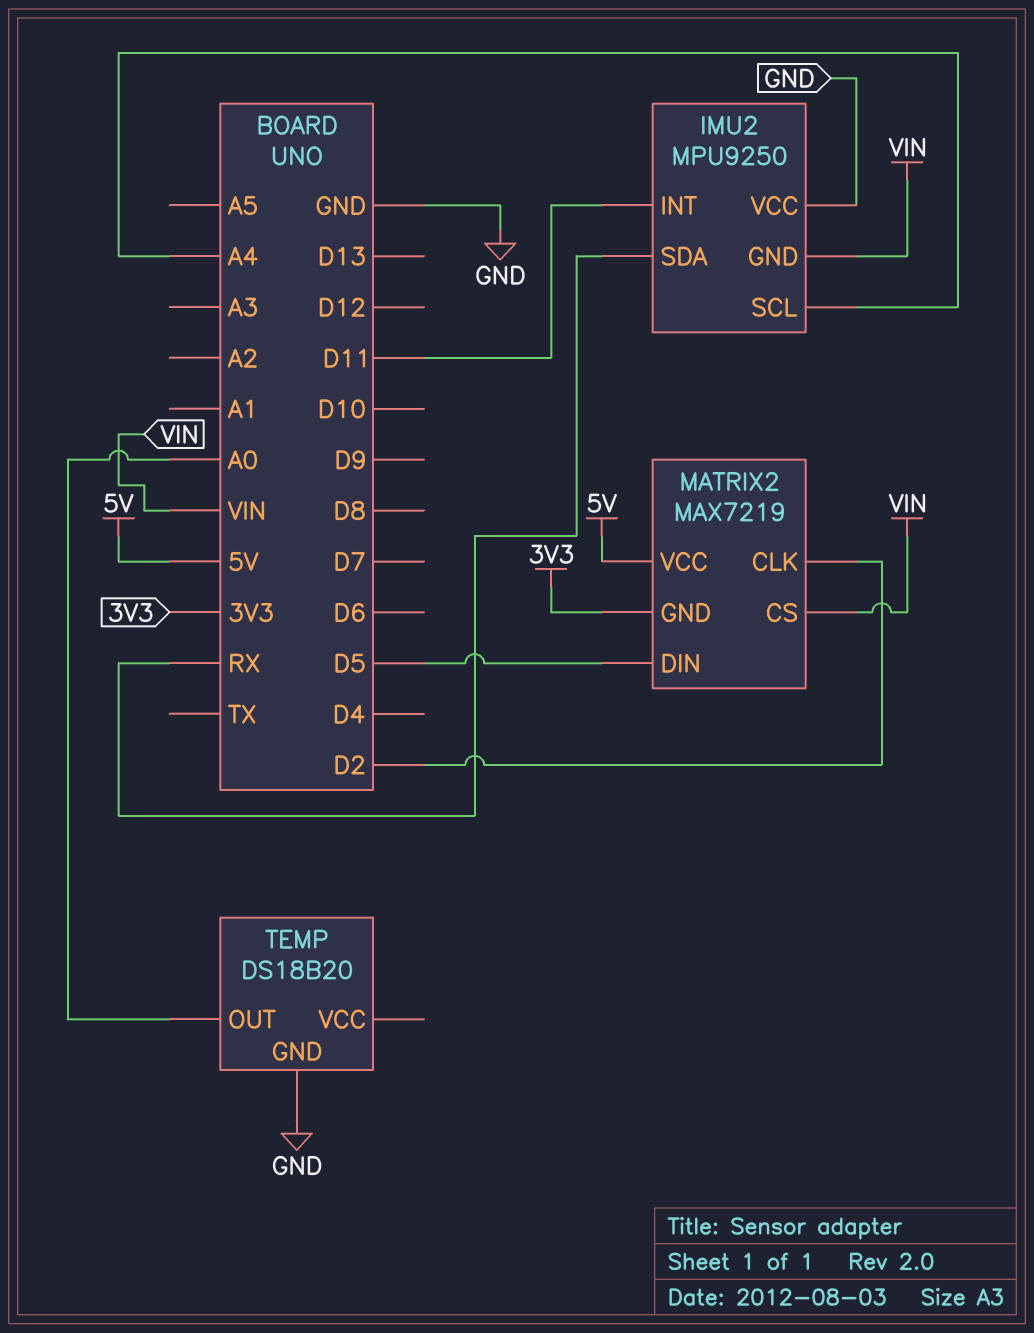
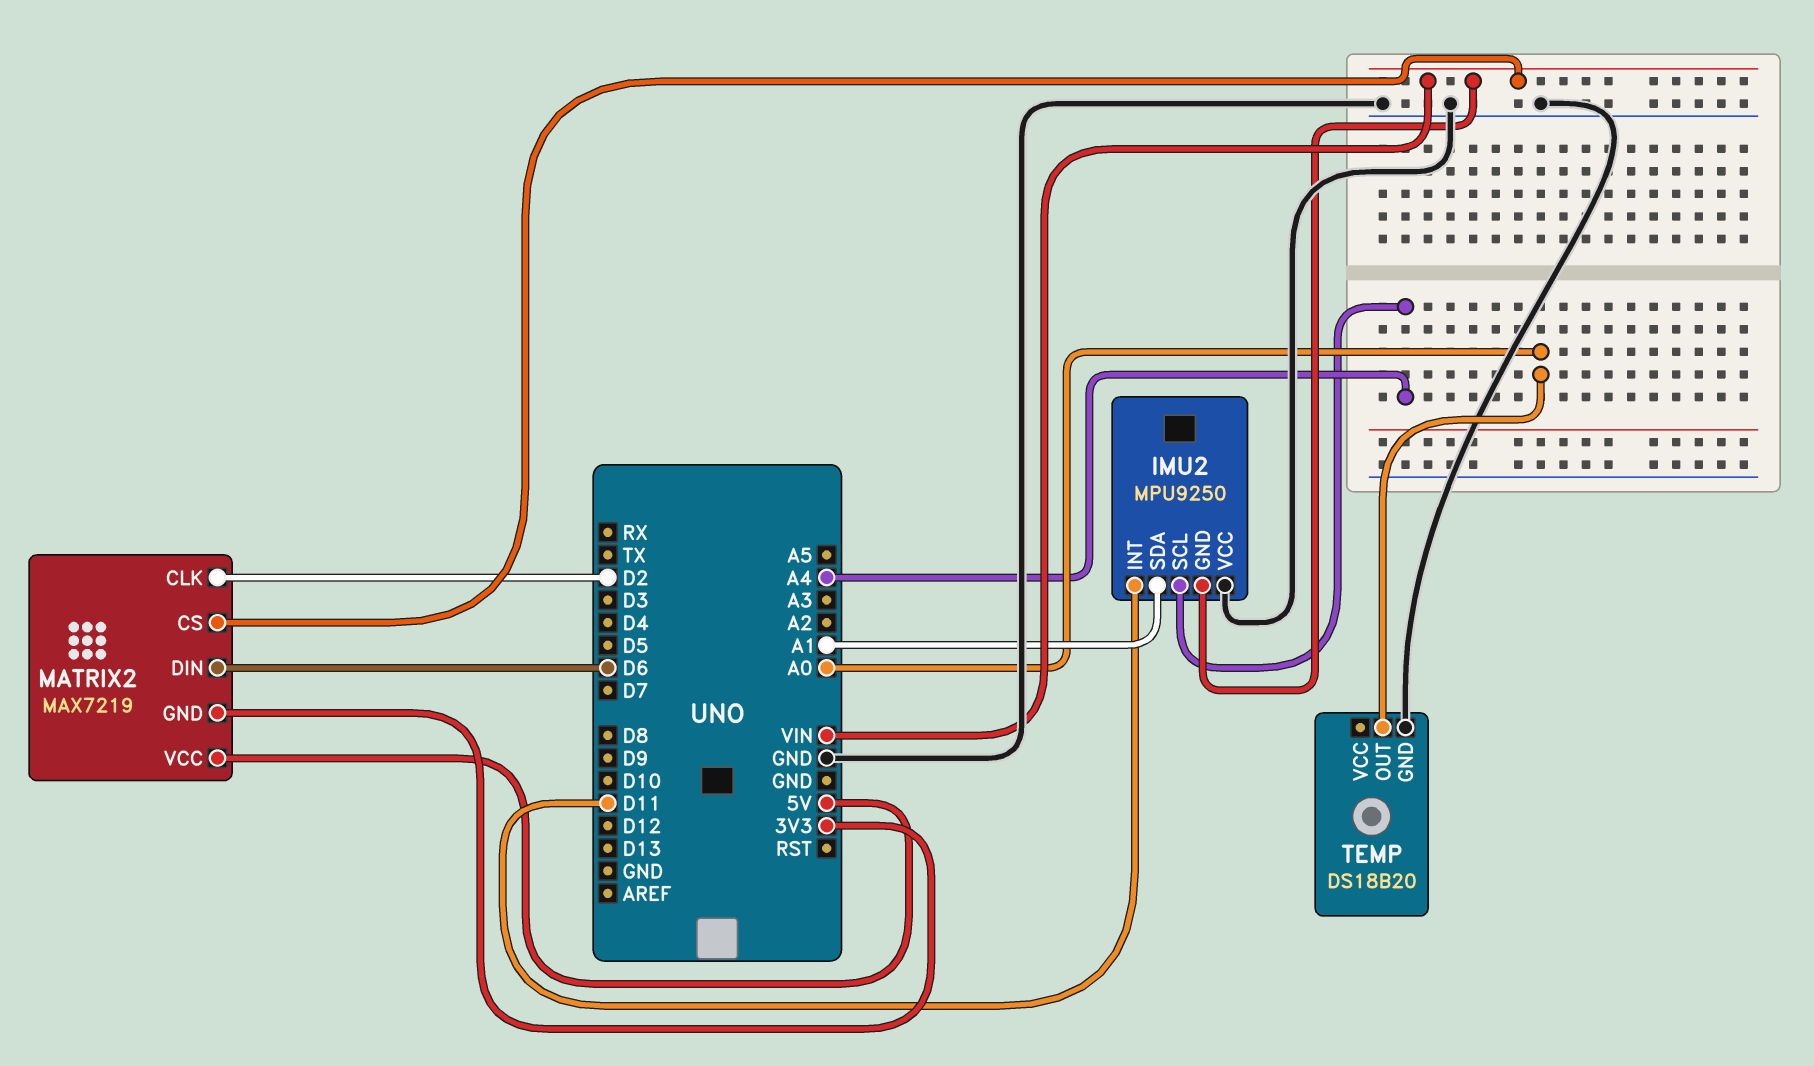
IMU2 pin SDA: RX -> A1
MATRIX2 pin DIN: D5 -> D6

